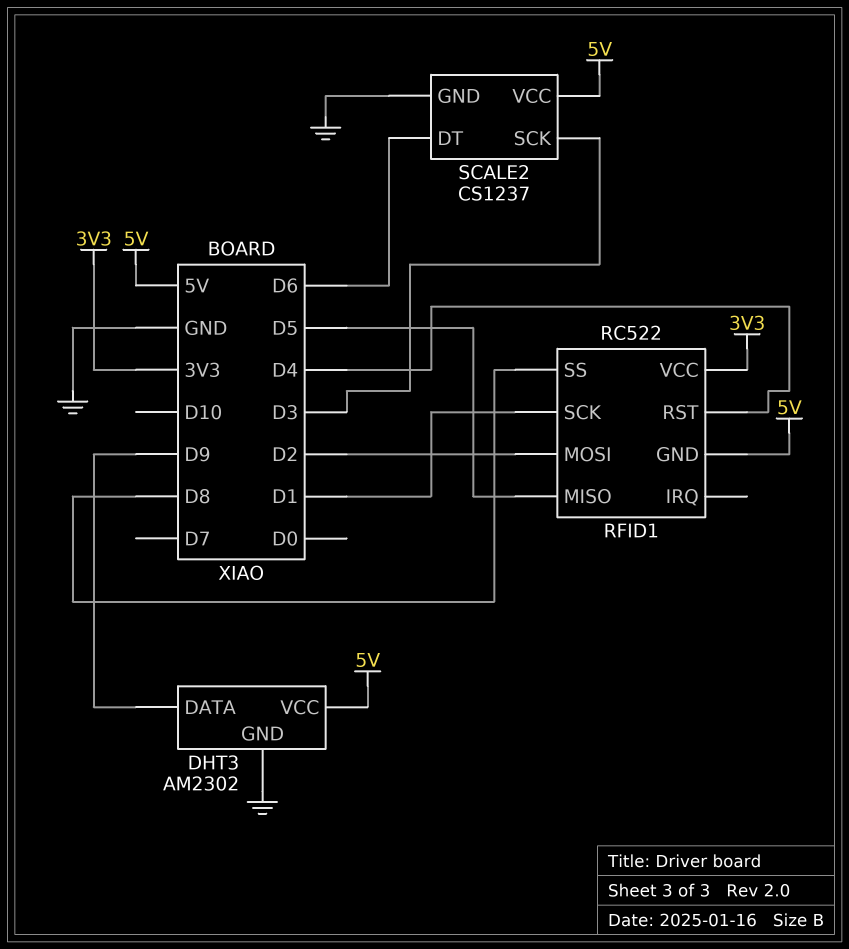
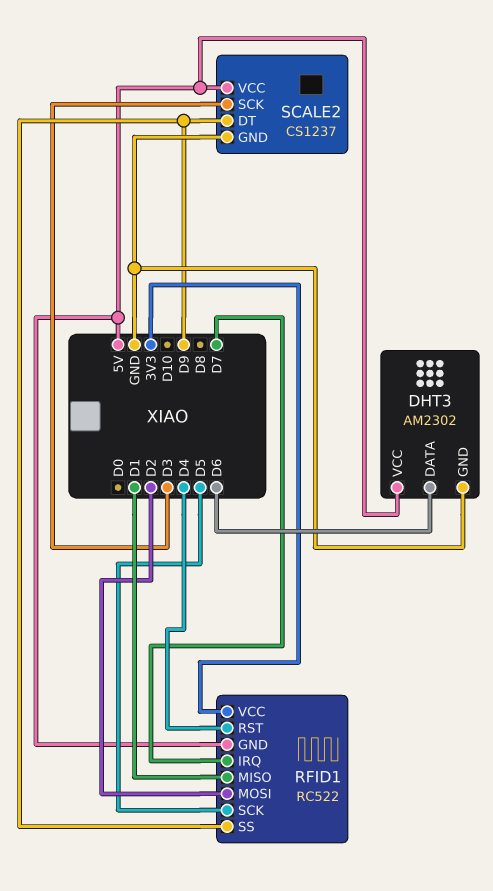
DHT3 pin DATA: D9 -> D6
RFID1 pin IRQ: none -> D7
RFID1 pin MISO: D5 -> D1
RFID1 pin SCK: D1 -> D5
RFID1 pin SS: D8 -> D9
SCALE2 pin DT: D6 -> D9

